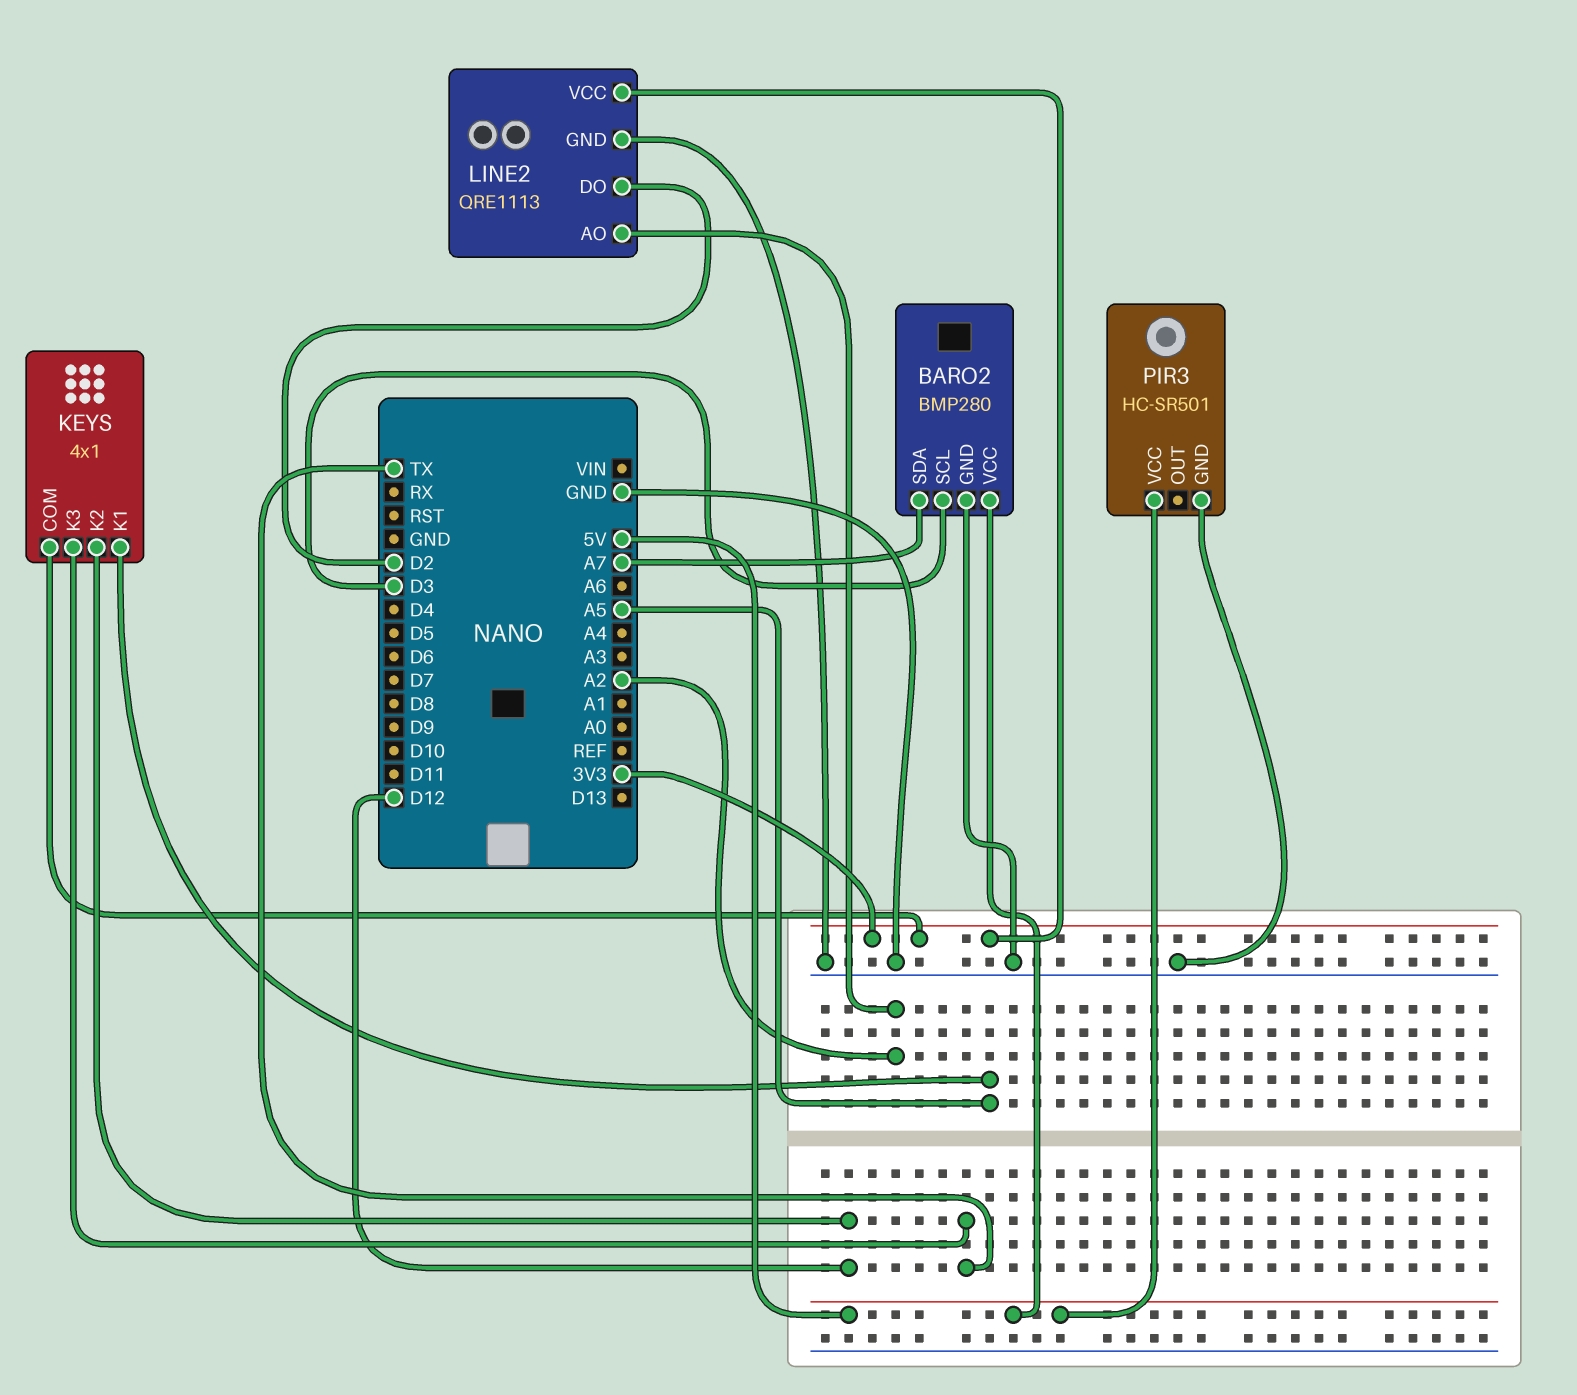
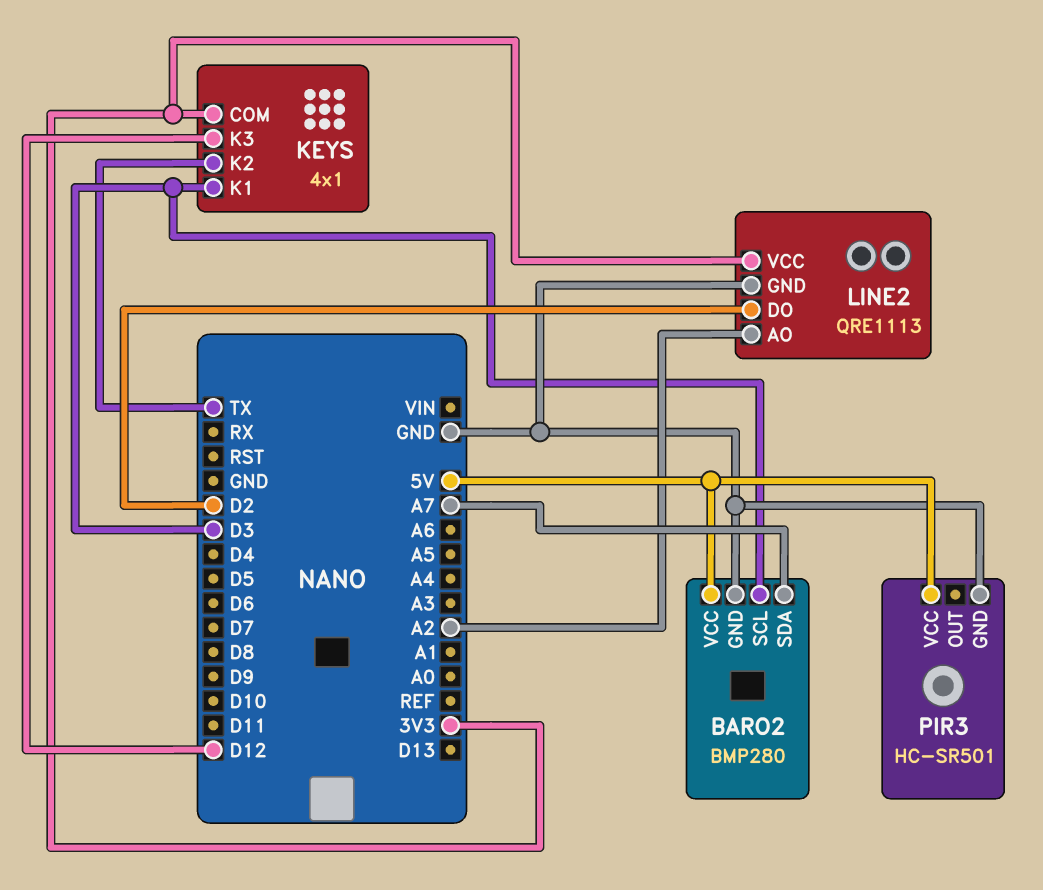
KEYS pin K1: A5 -> D3
KEYS pin K2: D12 -> TX
KEYS pin K3: TX -> D12

